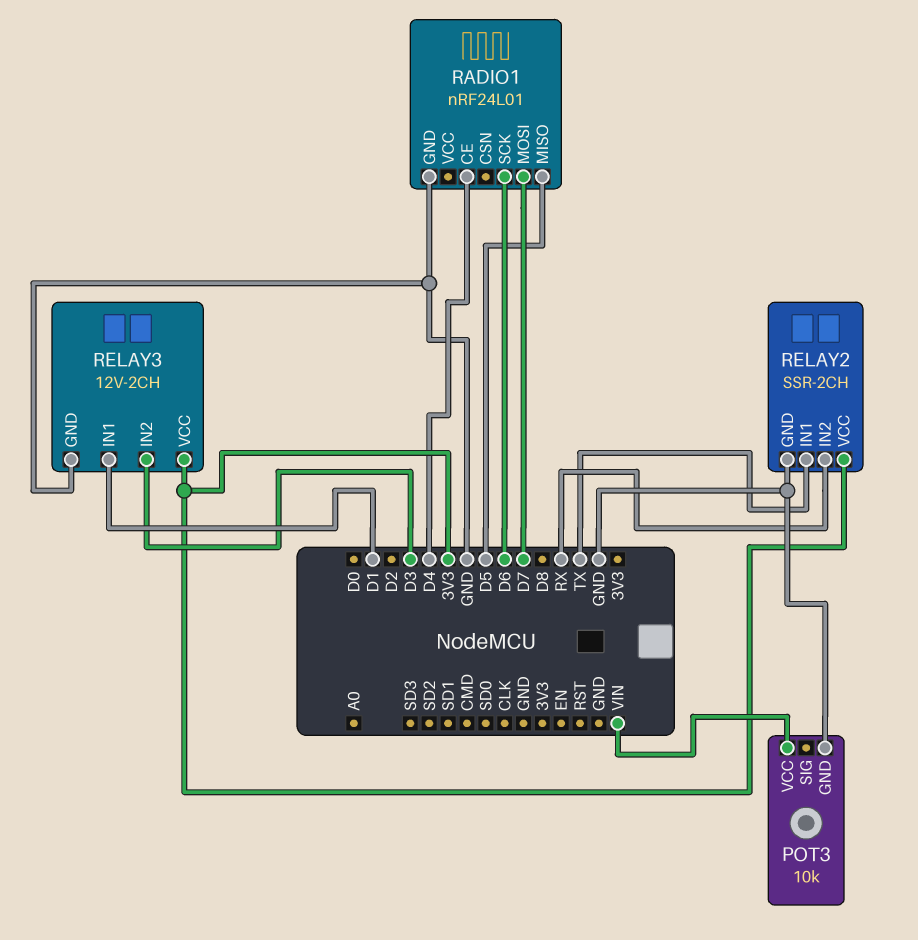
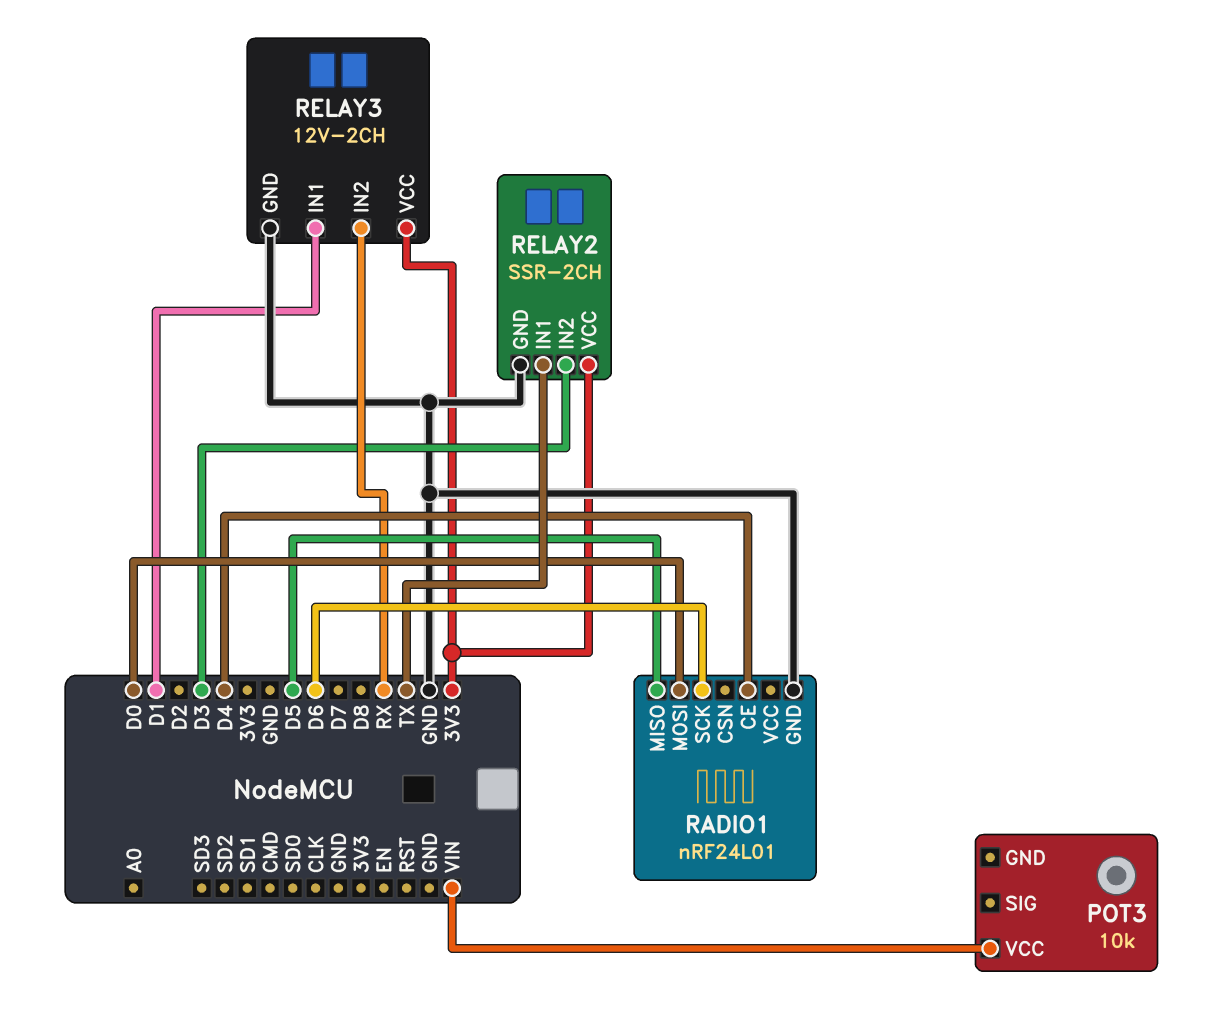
POT3 pin GND: GND -> none
RADIO1 pin MOSI: D7 -> D0
RELAY2 pin IN2: RX -> D3
RELAY3 pin IN2: D3 -> RX

